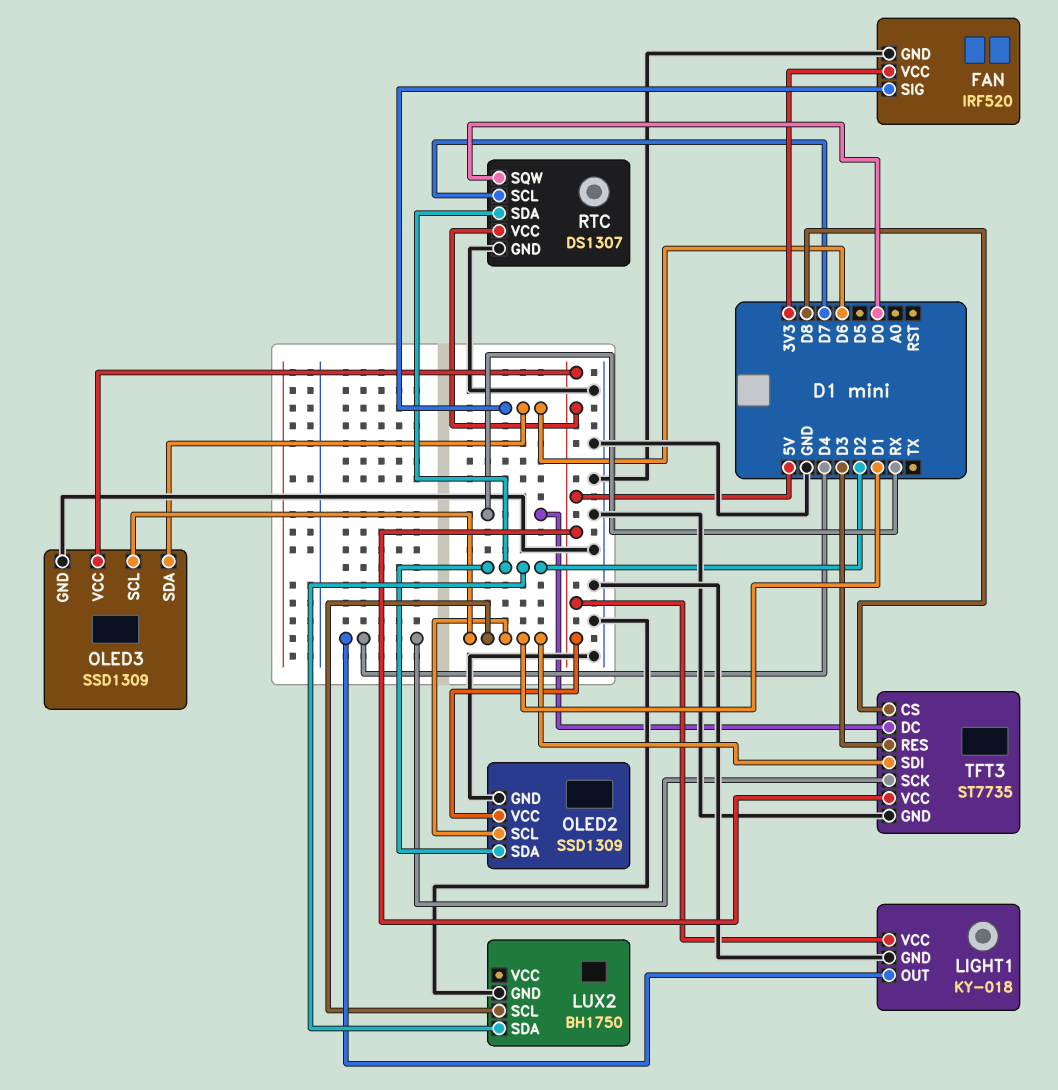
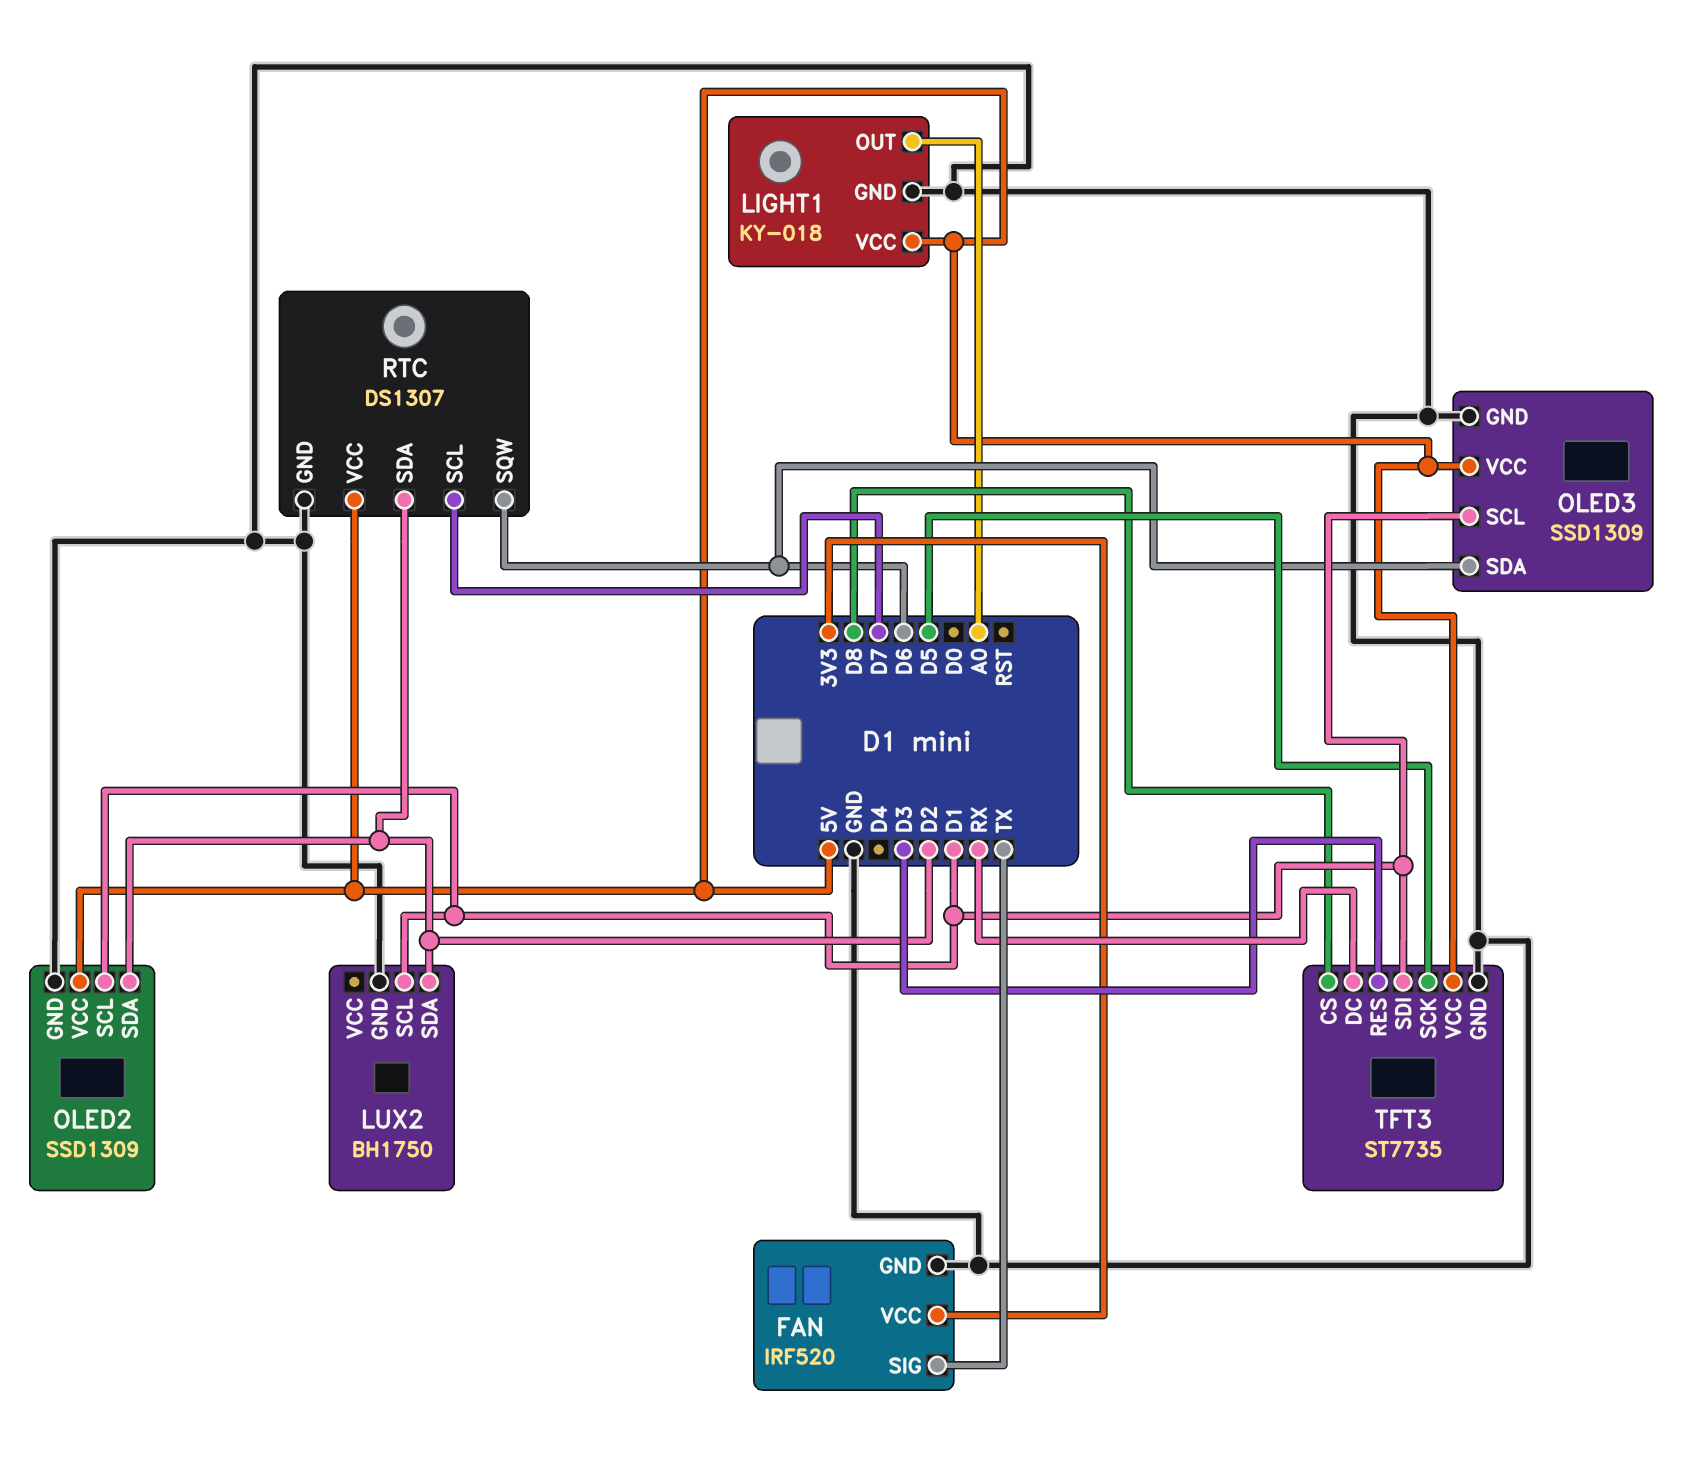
FAN pin SIG: D6 -> TX
LIGHT1 pin OUT: D4 -> A0
RTC pin SQW: D0 -> D6
TFT3 pin SCK: D4 -> D5

